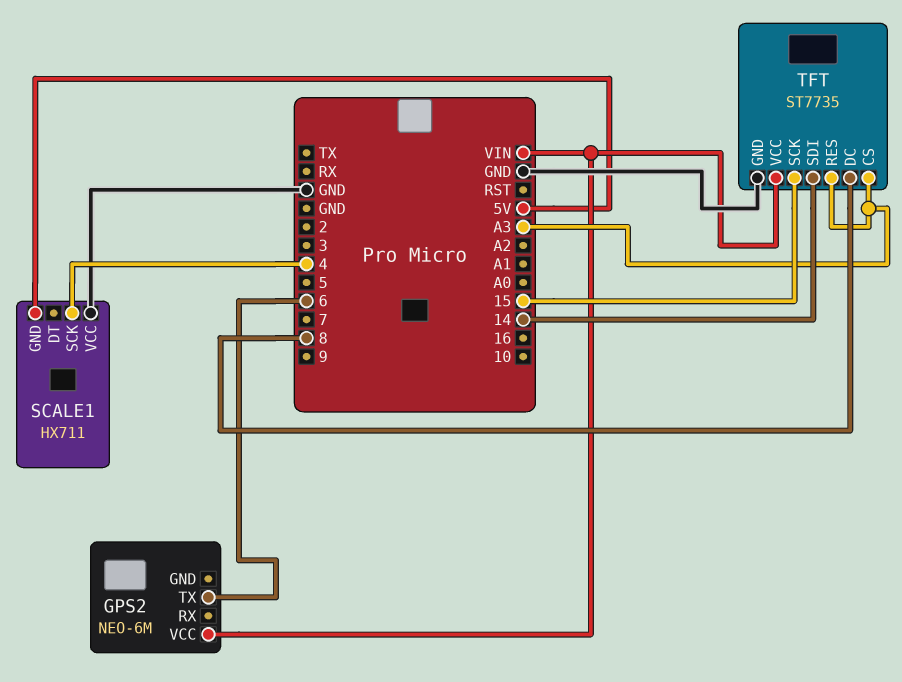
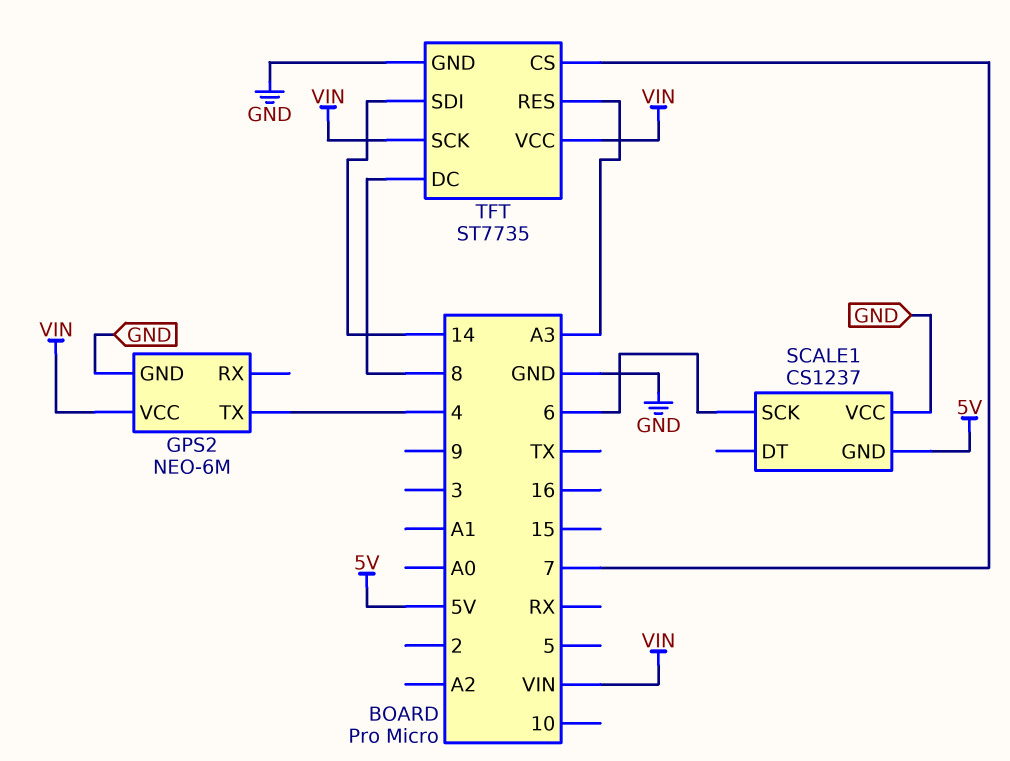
GPS2 pin GND: none -> GND
GPS2 pin TX: 6 -> 4
SCALE1: HX711 -> CS1237
SCALE1 pin SCK: 4 -> 6
TFT pin CS: A3 -> 7
TFT pin SCK: 15 -> VIN

